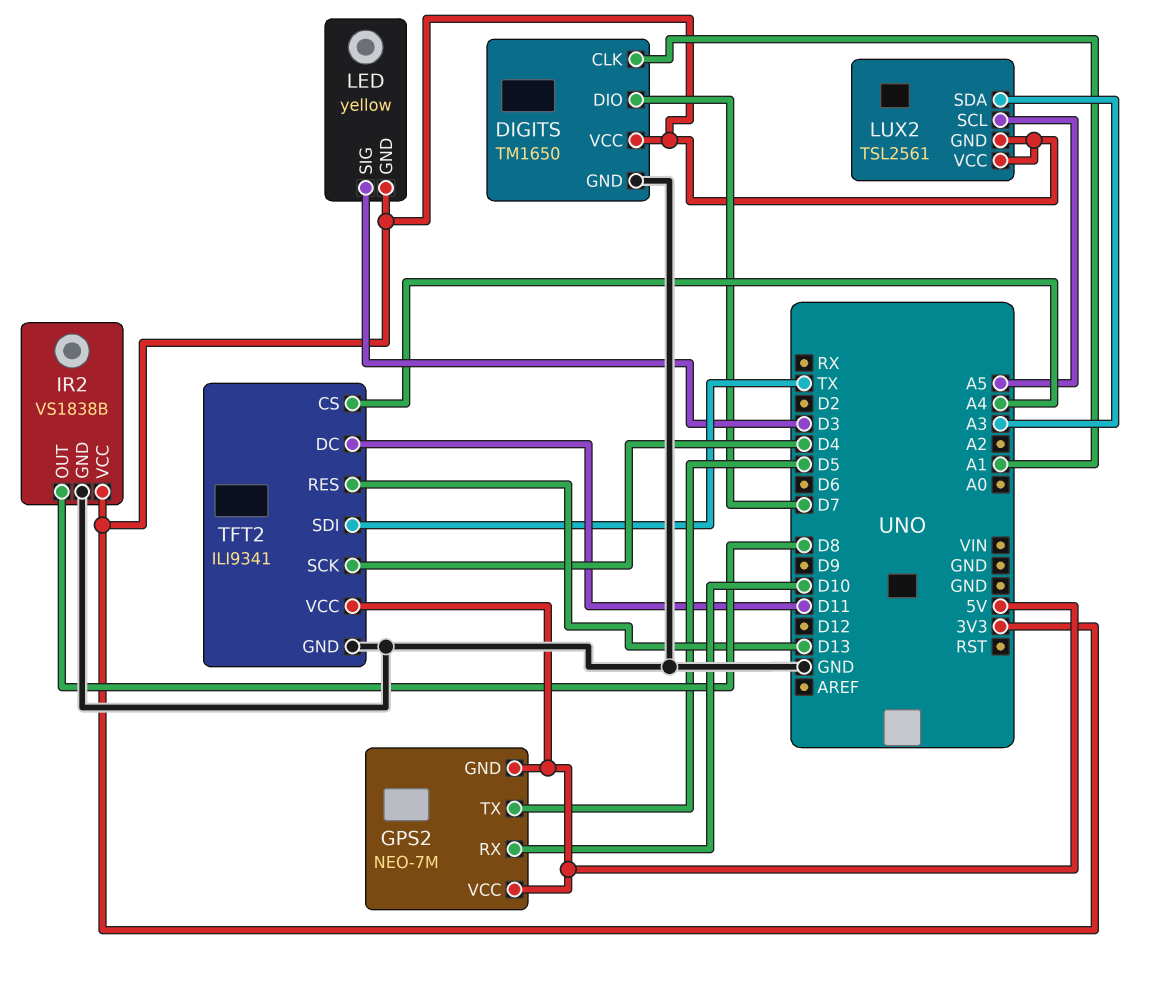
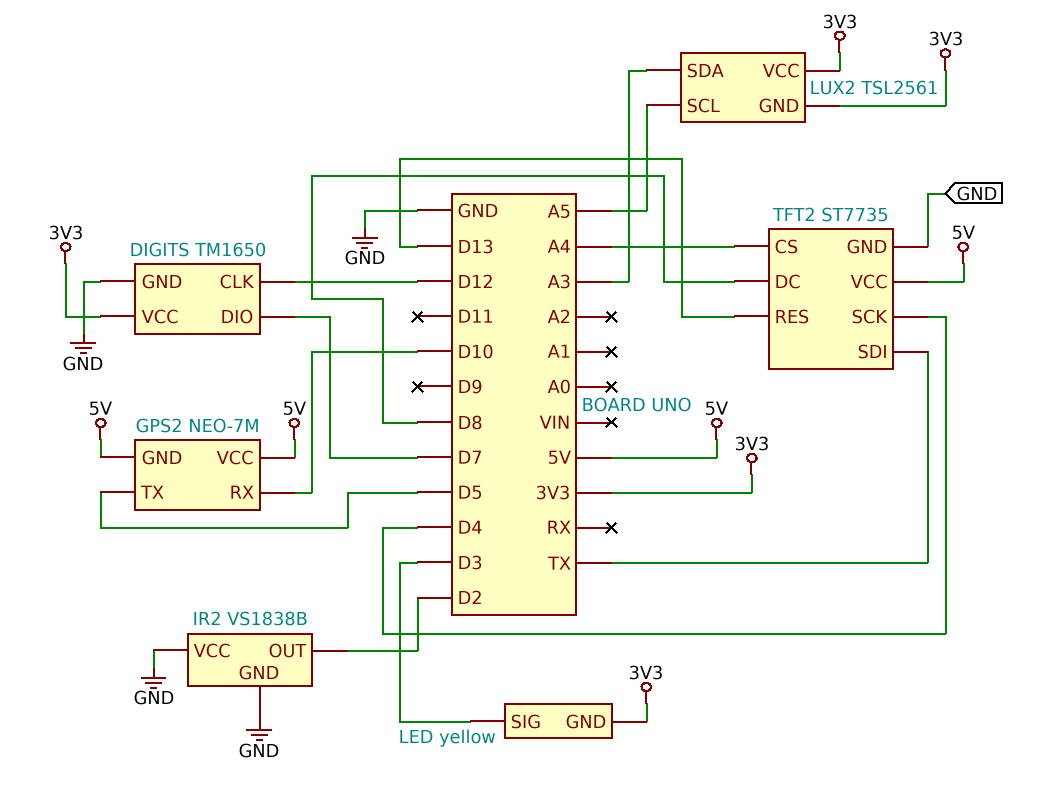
DIGITS pin CLK: A1 -> D12
IR2 pin OUT: D8 -> D2
IR2 pin VCC: 3V3 -> GND
TFT2: ILI9341 -> ST7735
TFT2 pin DC: D11 -> D8

